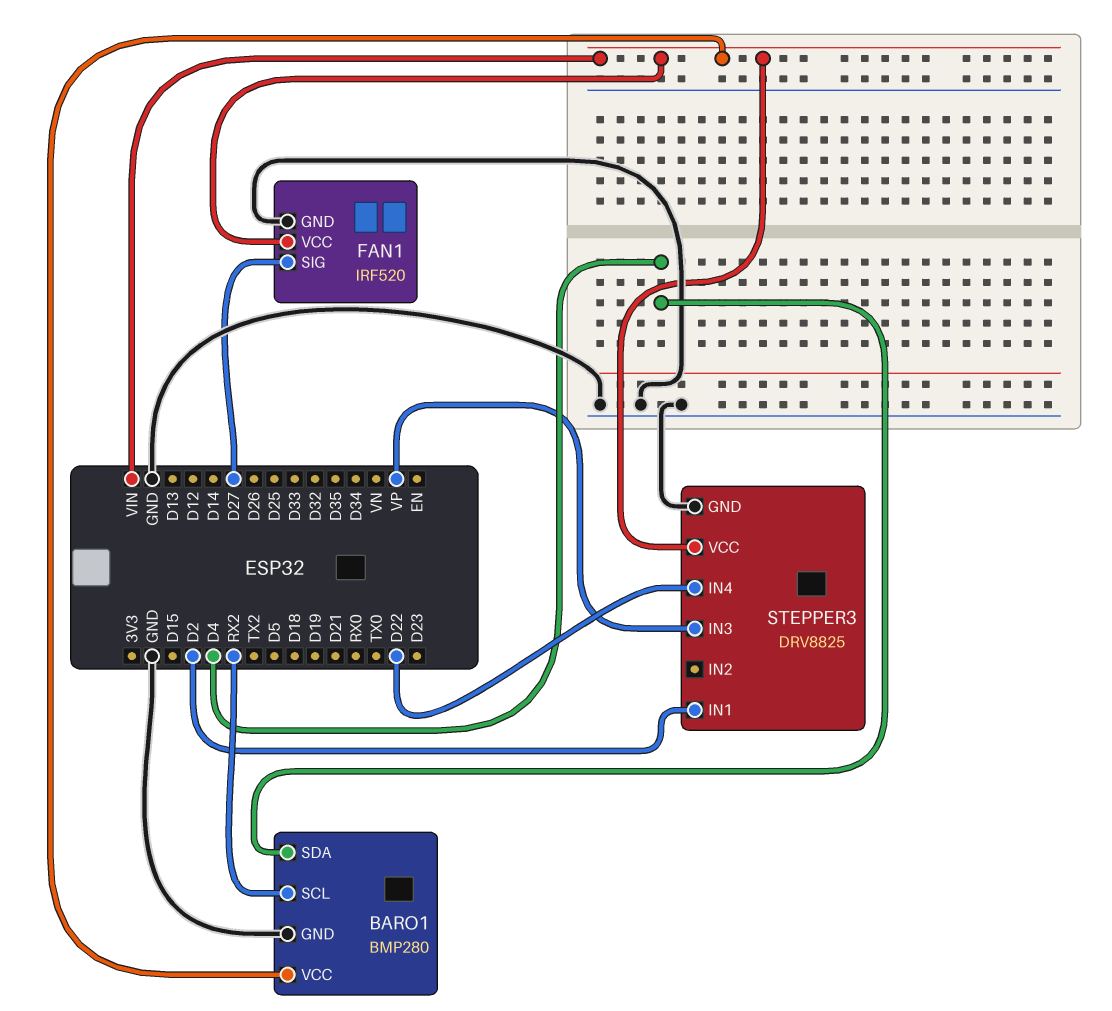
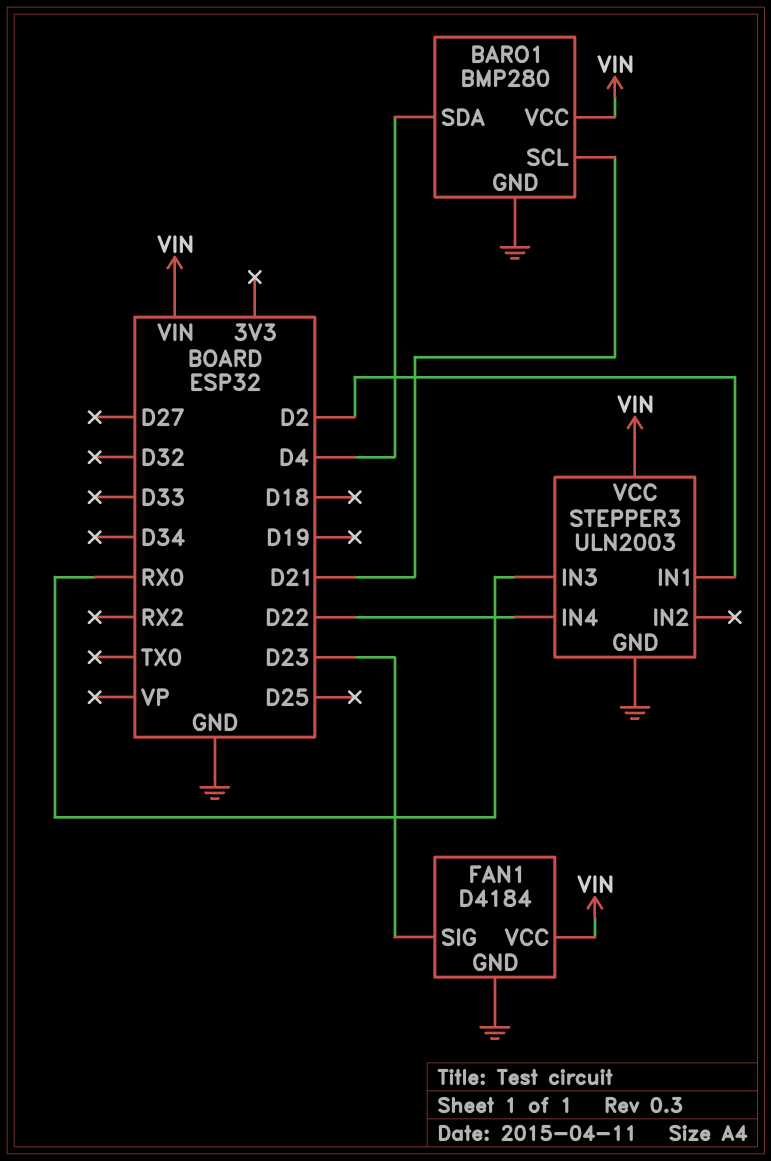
BARO1 pin SCL: RX2 -> D21
FAN1: IRF520 -> D4184
FAN1 pin SIG: D27 -> D23
STEPPER3: DRV8825 -> ULN2003
STEPPER3 pin IN3: VP -> RX0

